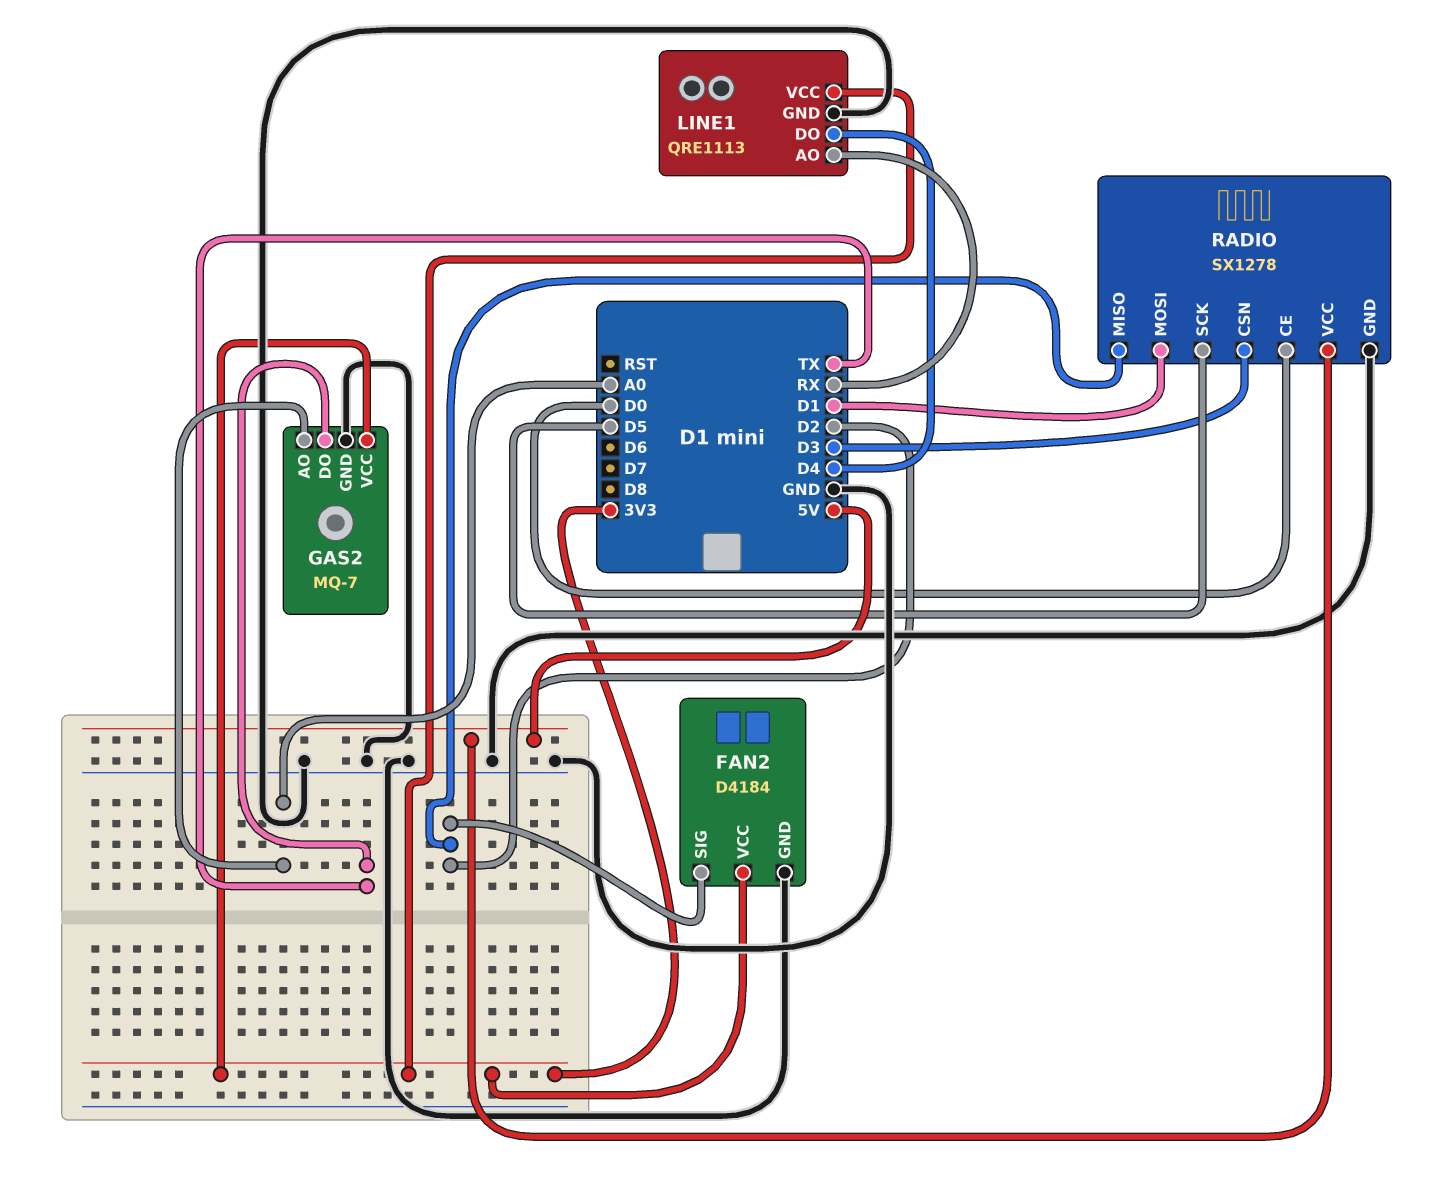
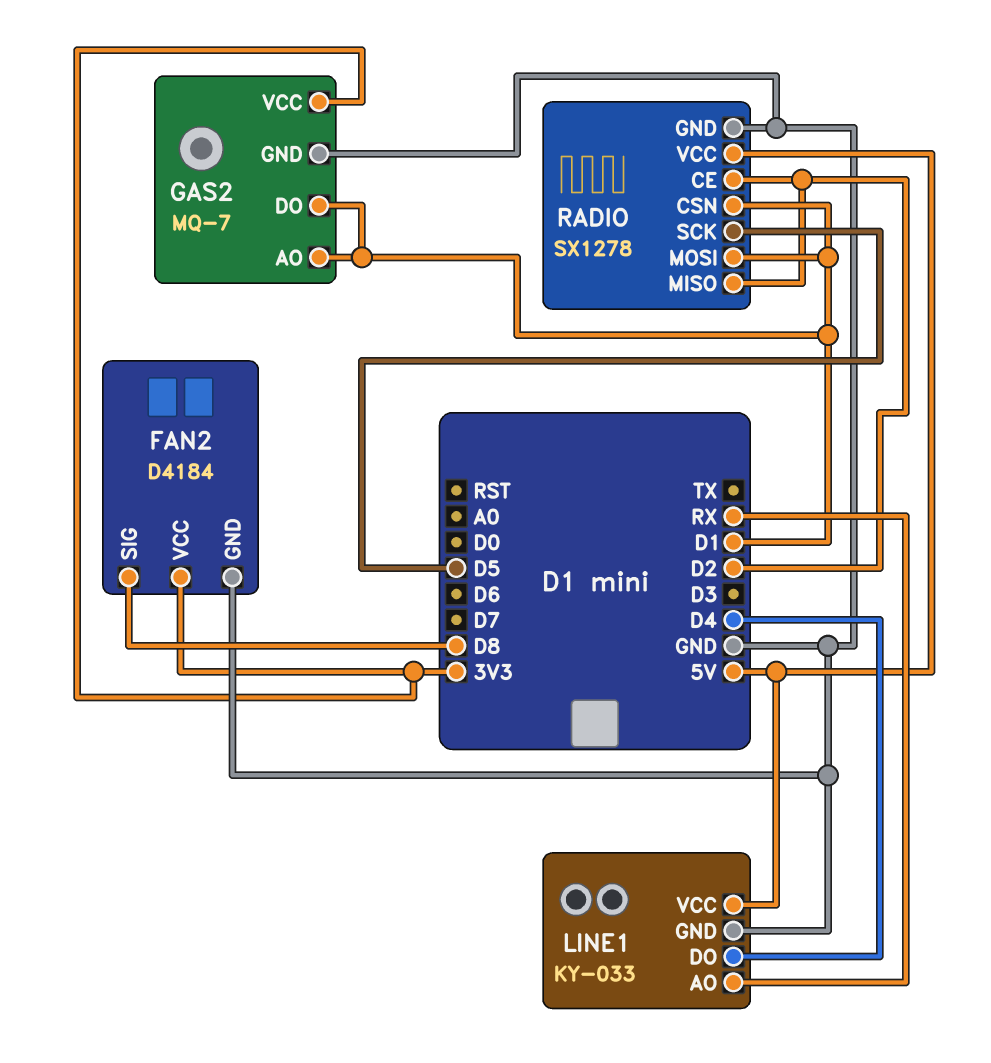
FAN2 pin SIG: D2 -> D8
GAS2 pin AO: A0 -> D1
GAS2 pin DO: TX -> D1
LINE1: QRE1113 -> KY-033
LINE1 pin VCC: 3V3 -> 5V
RADIO pin CE: D0 -> D2
RADIO pin CSN: D3 -> D1

